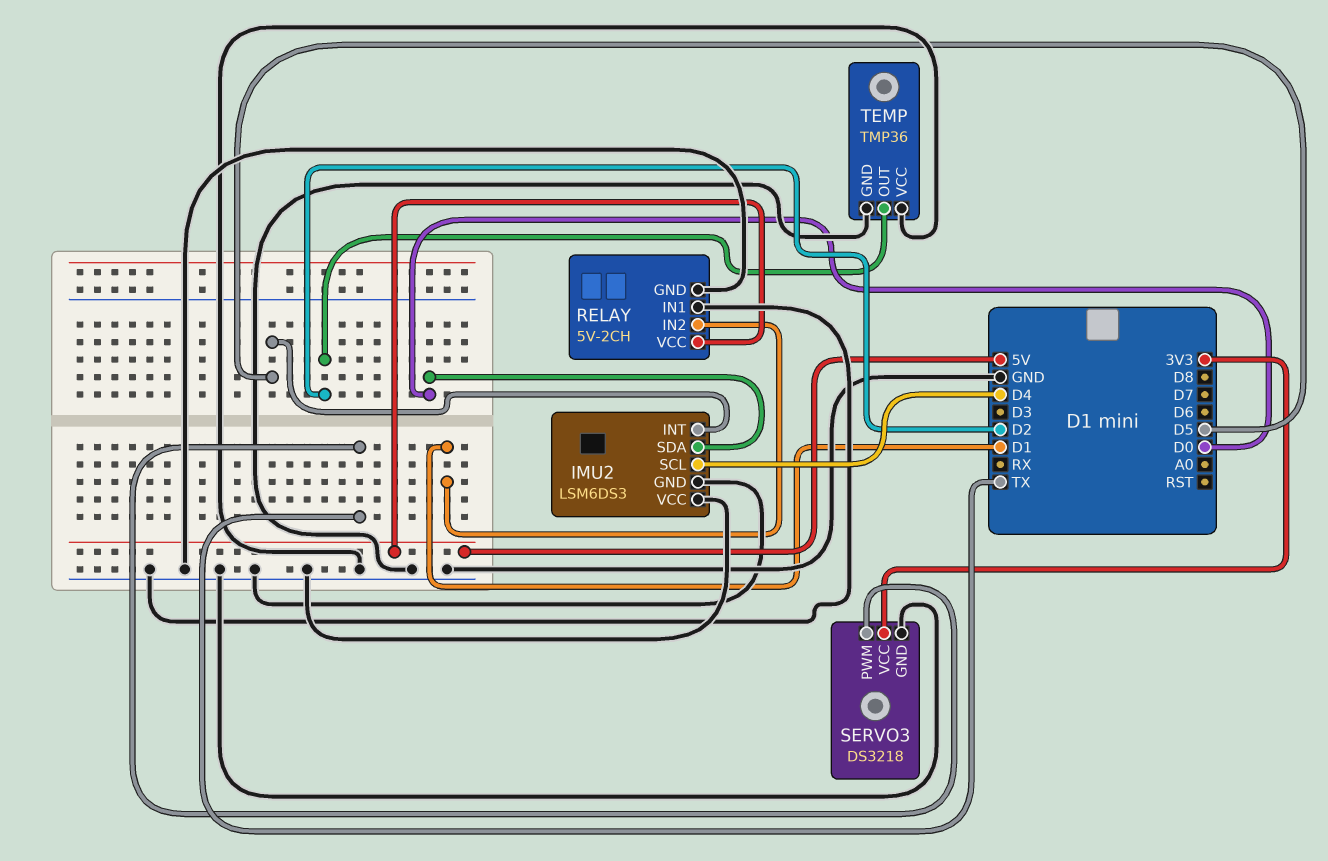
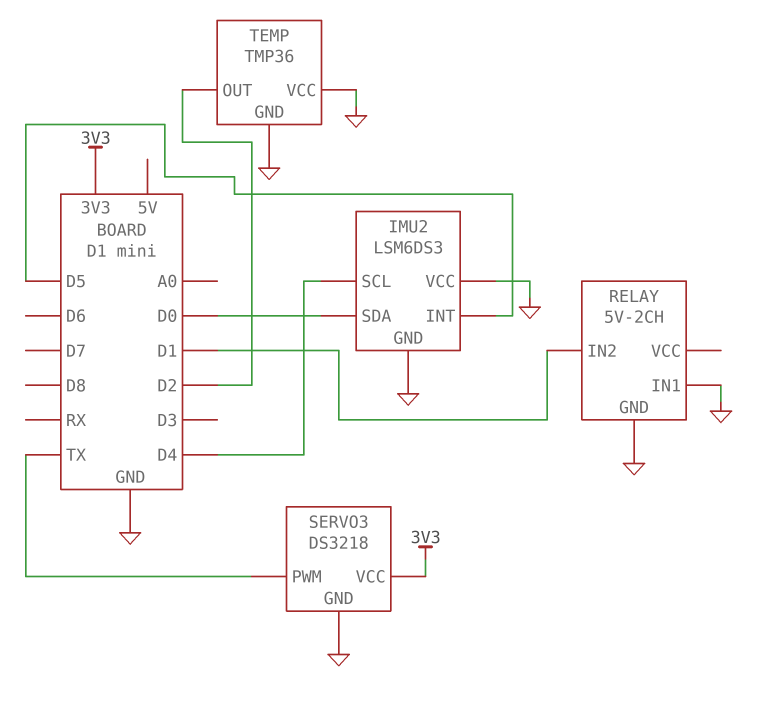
RELAY pin VCC: 5V -> none

